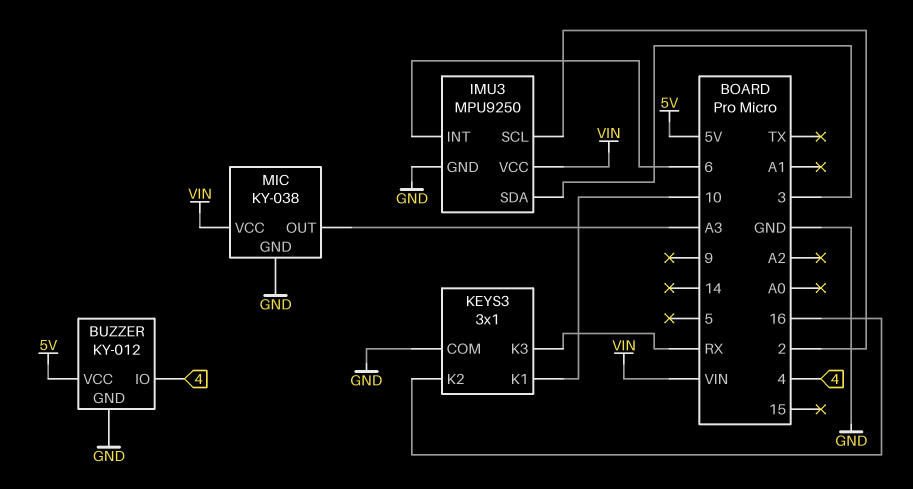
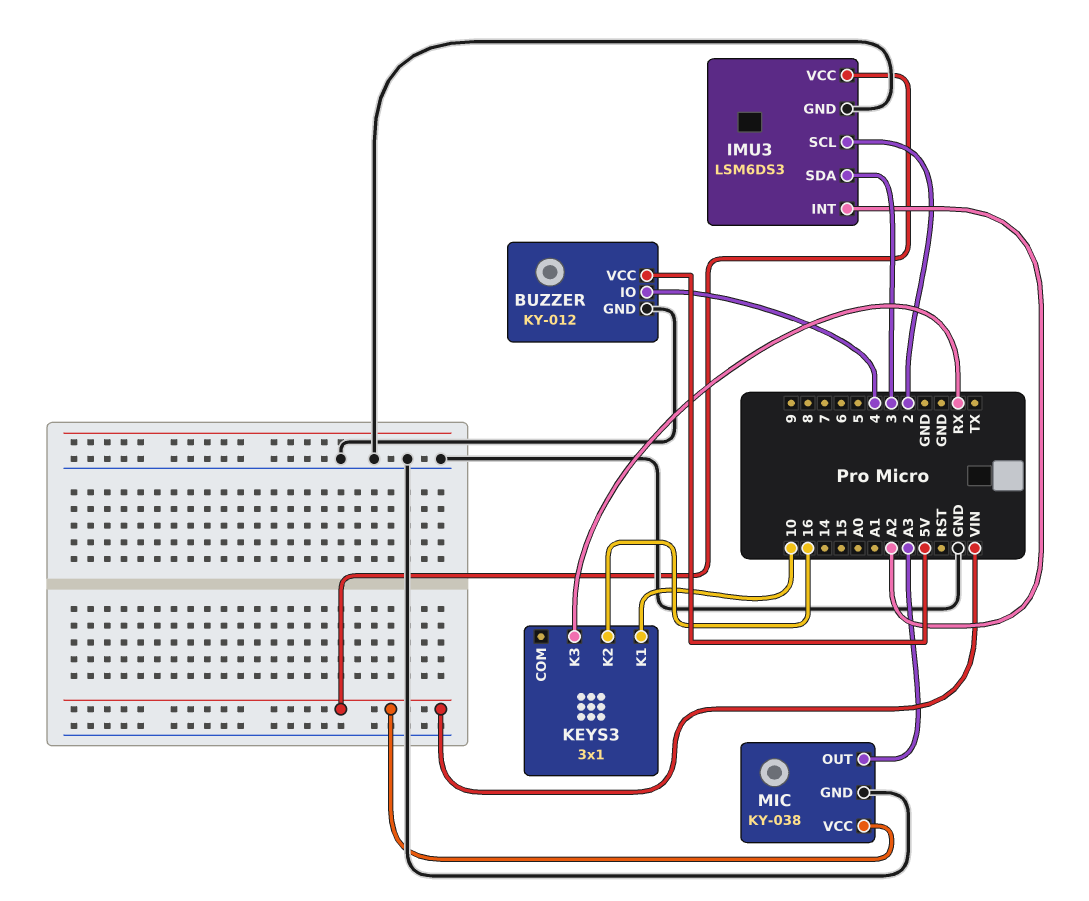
IMU3: MPU9250 -> LSM6DS3
IMU3 pin INT: 6 -> A2
KEYS3 pin COM: GND -> none

